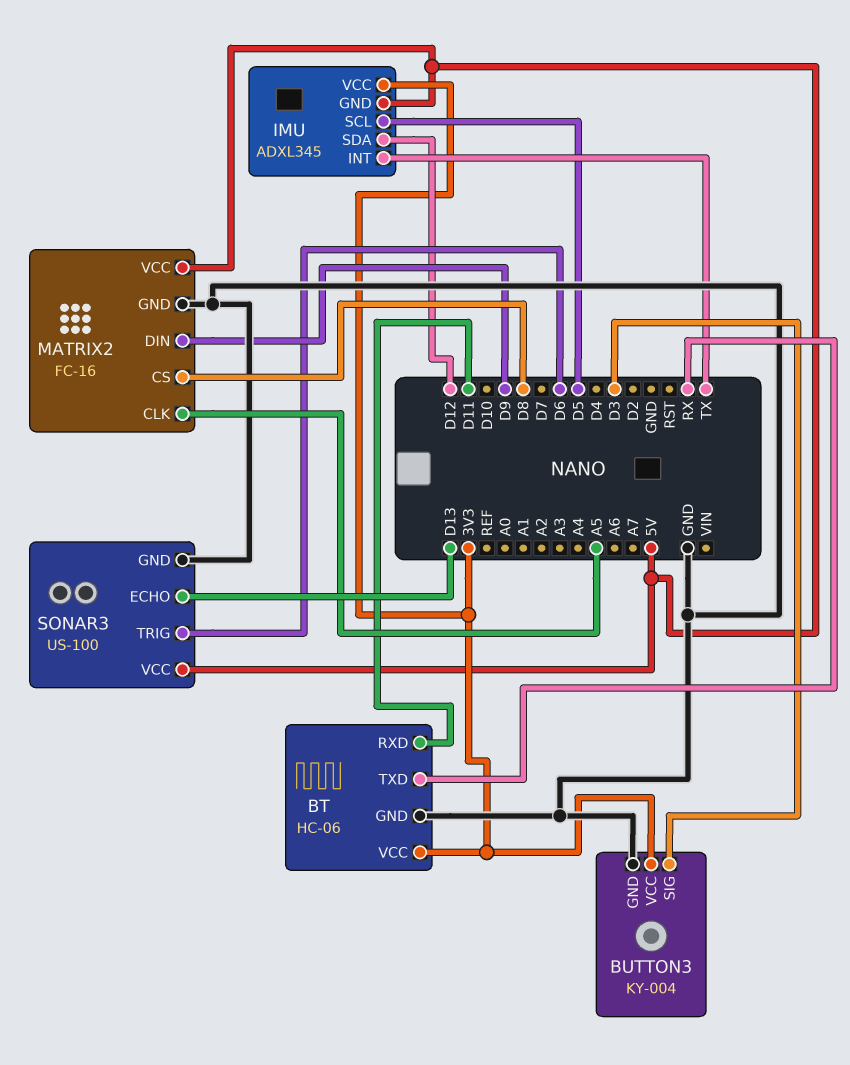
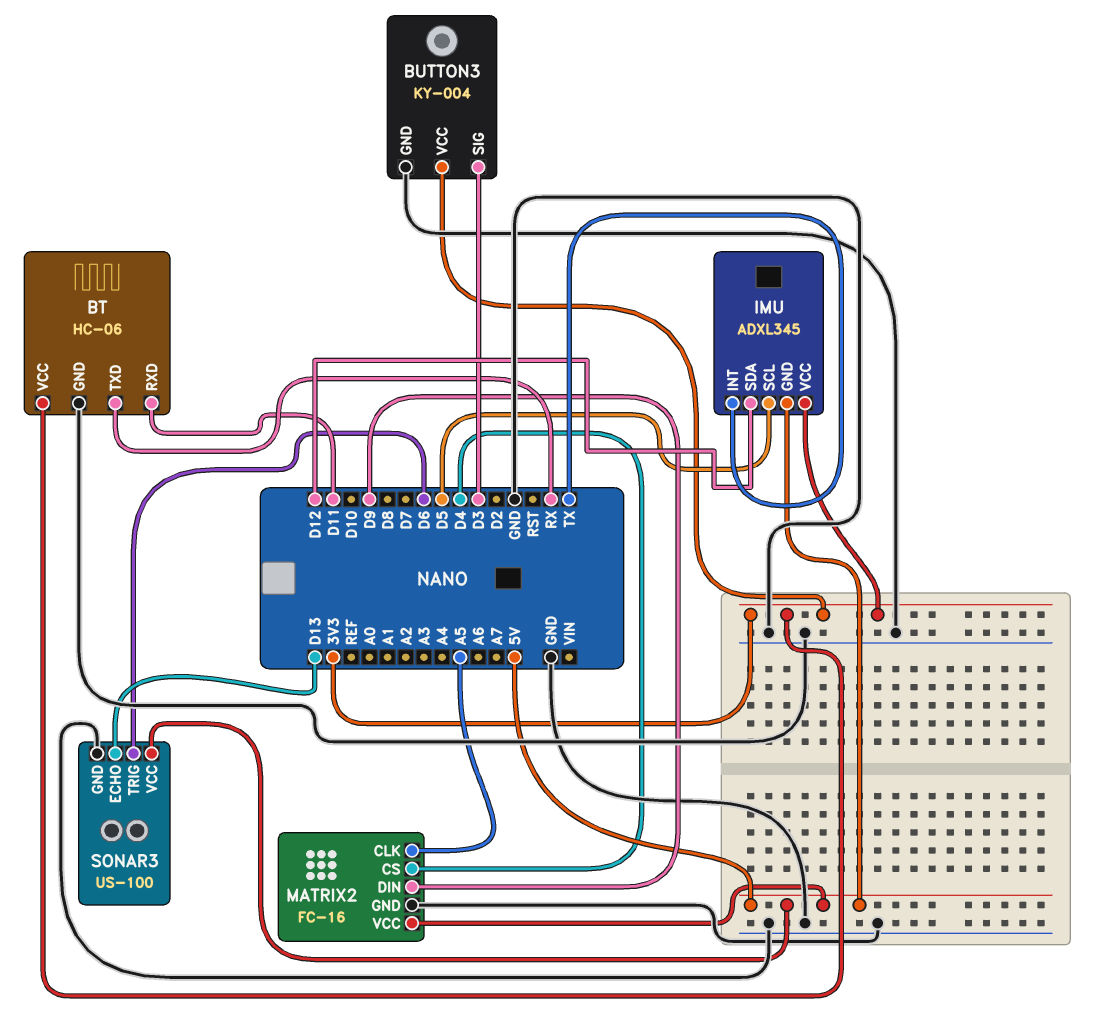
MATRIX2 pin CS: D8 -> D4

